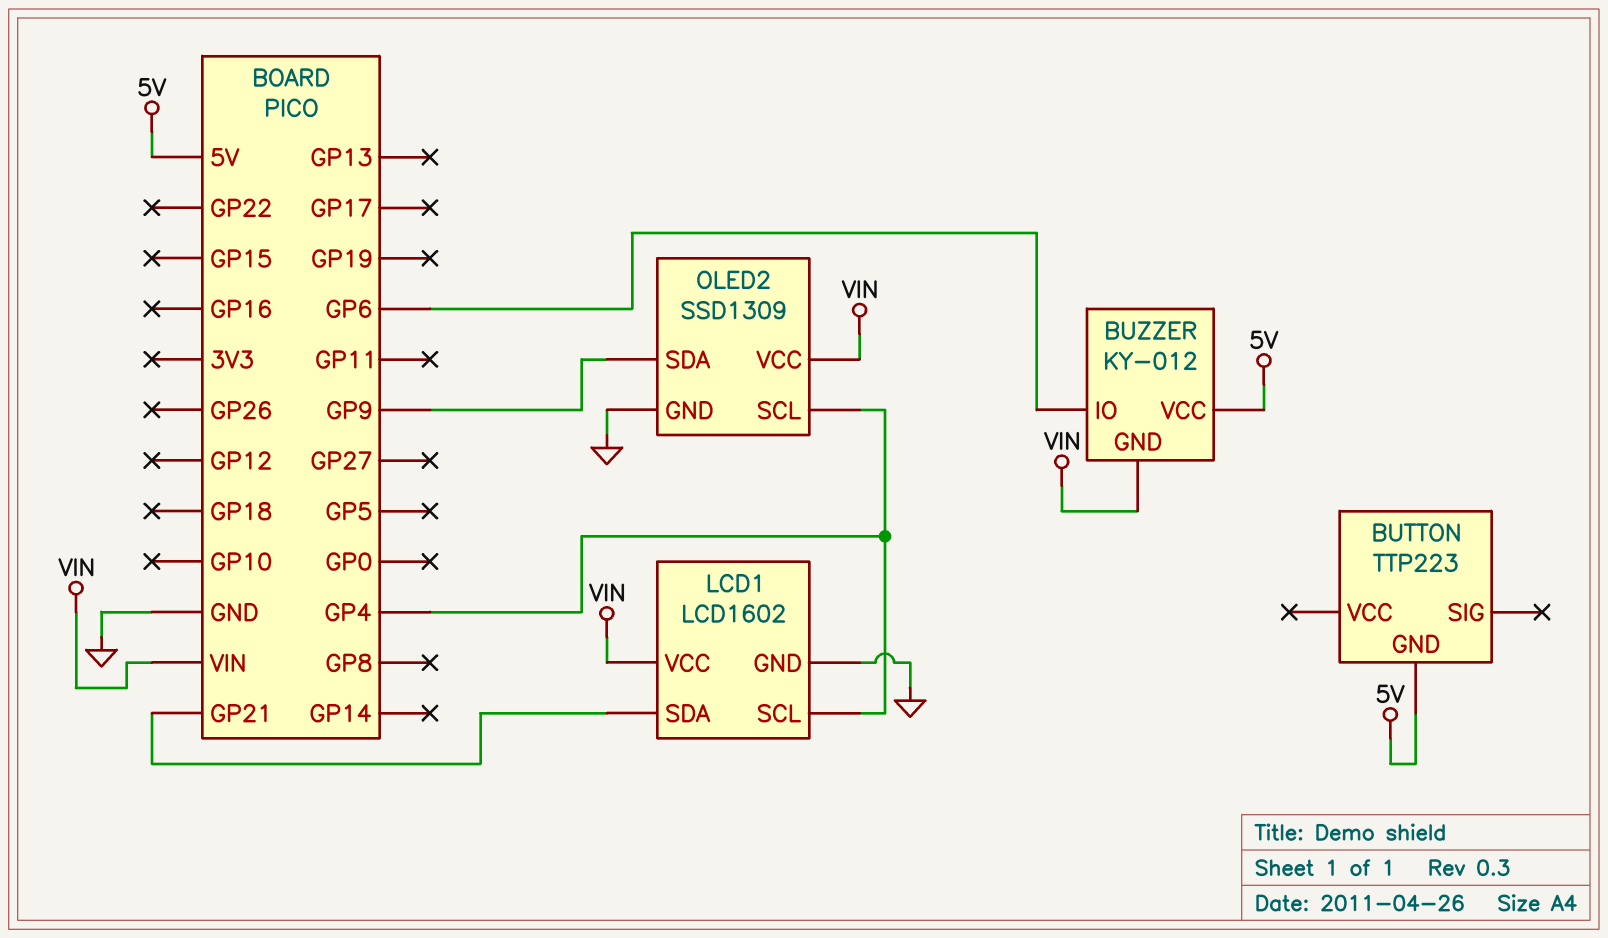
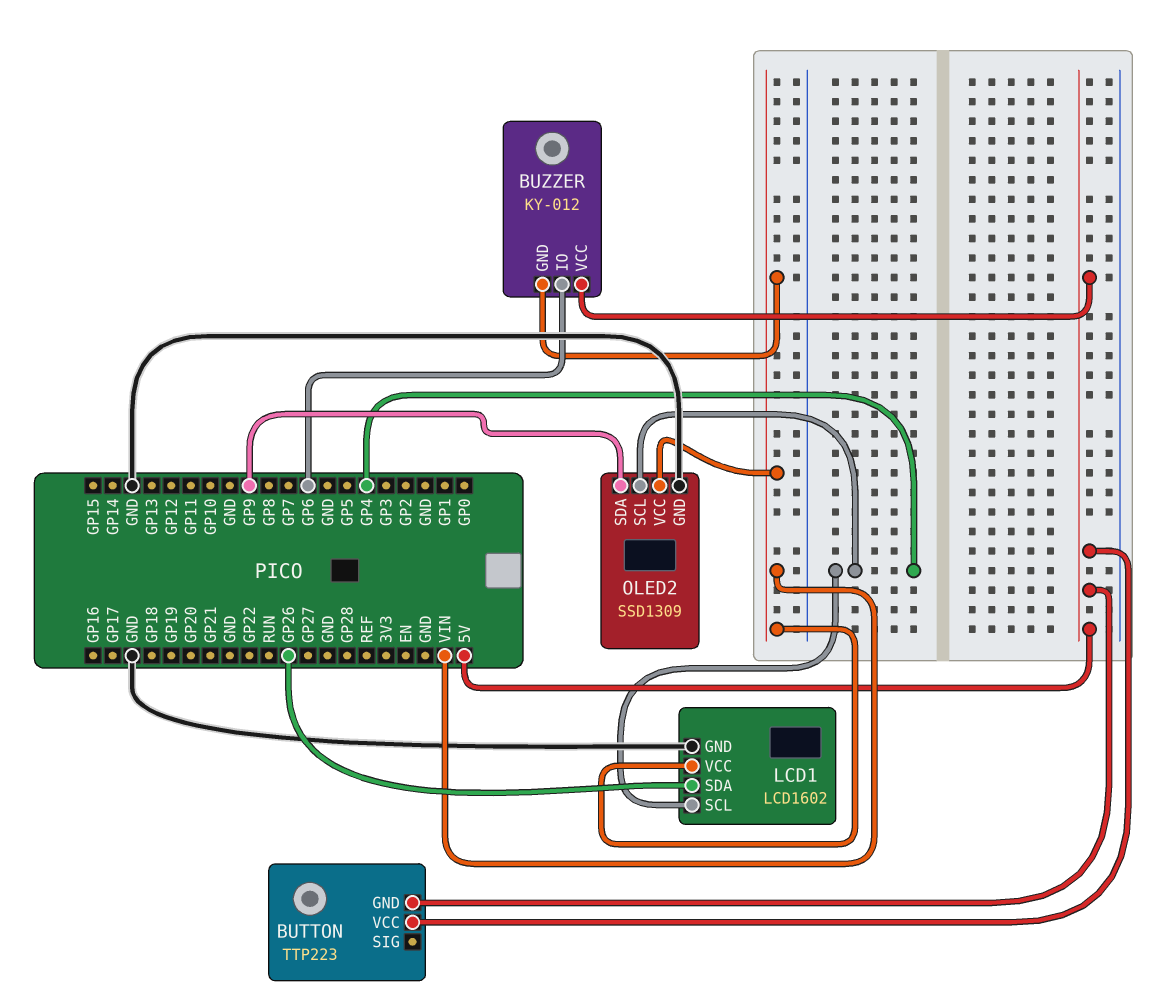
BUTTON pin VCC: none -> 5V
LCD1 pin SDA: GP21 -> GP26

